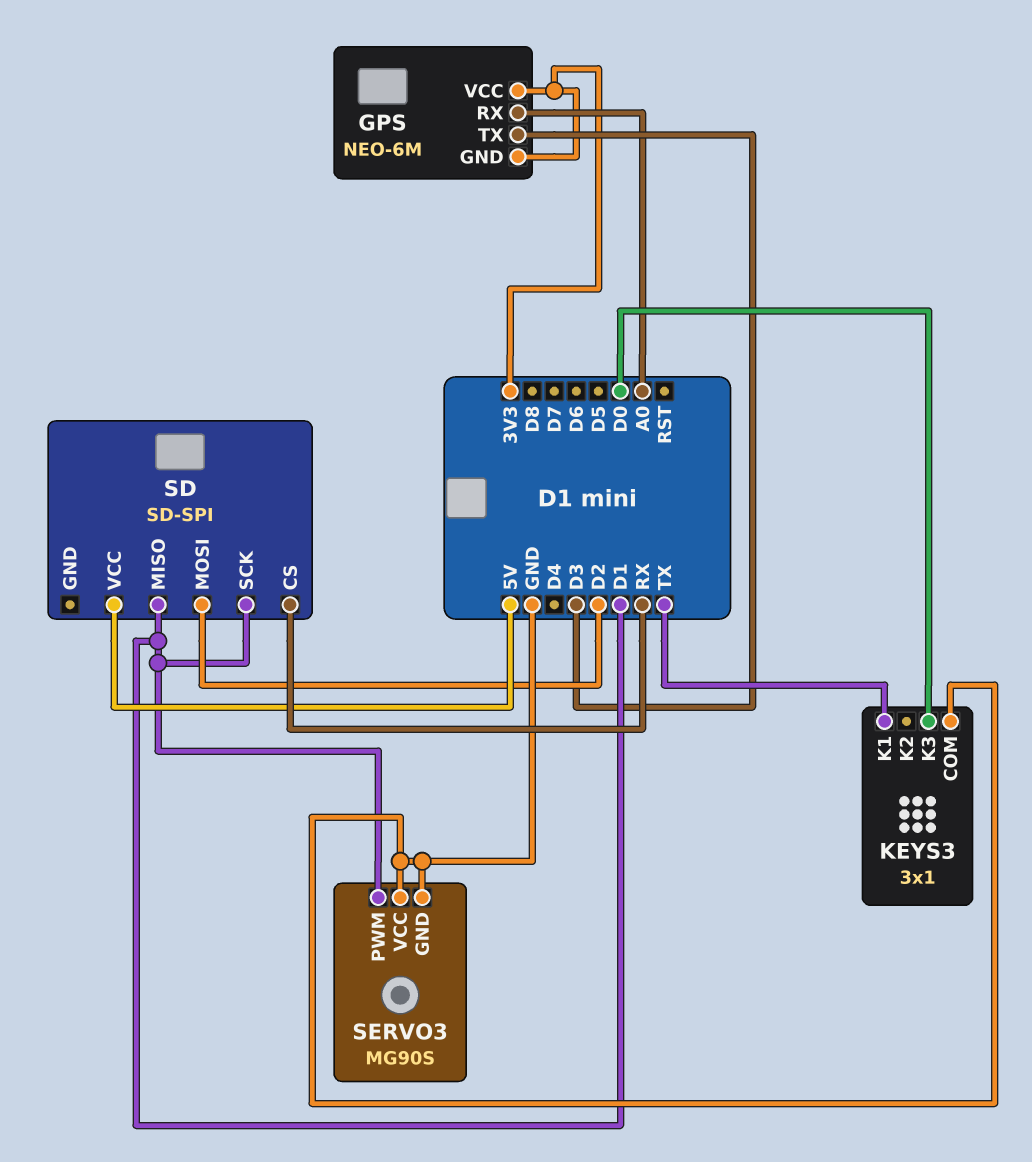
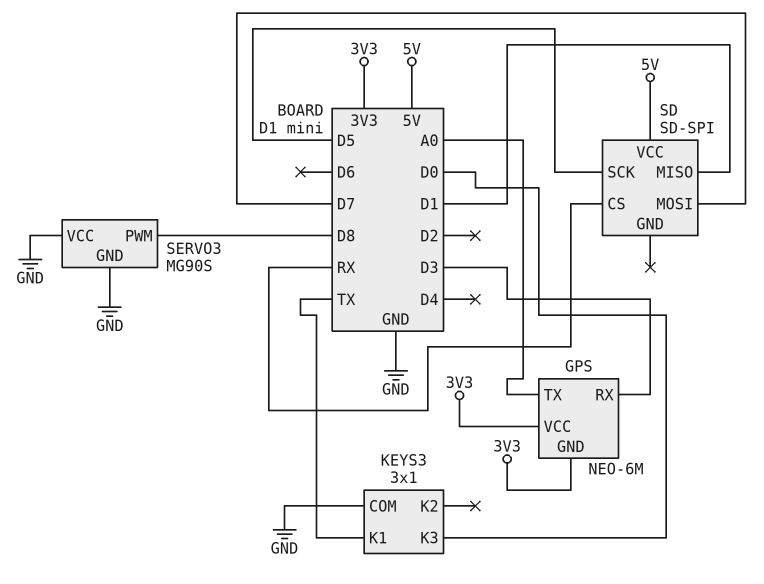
GPS pin RX: A0 -> D3
GPS pin TX: D3 -> A0
SD pin MOSI: D2 -> D7
SD pin SCK: D1 -> D5
SERVO3 pin PWM: D1 -> D8

